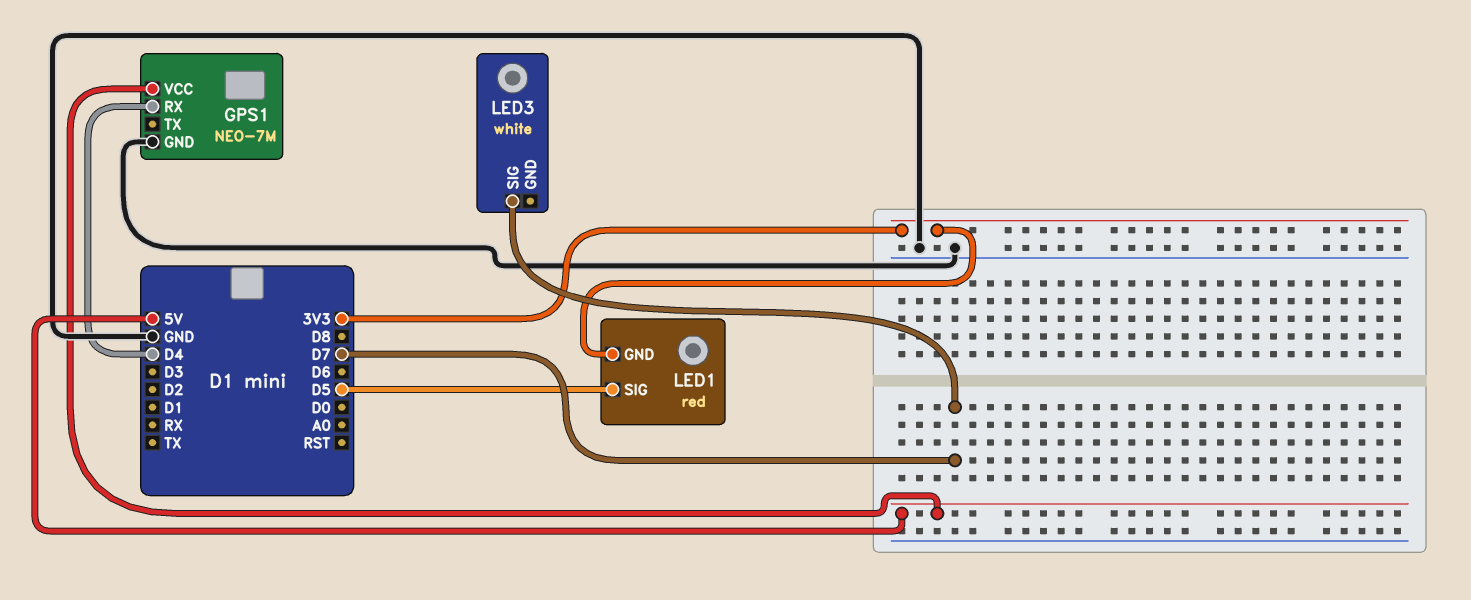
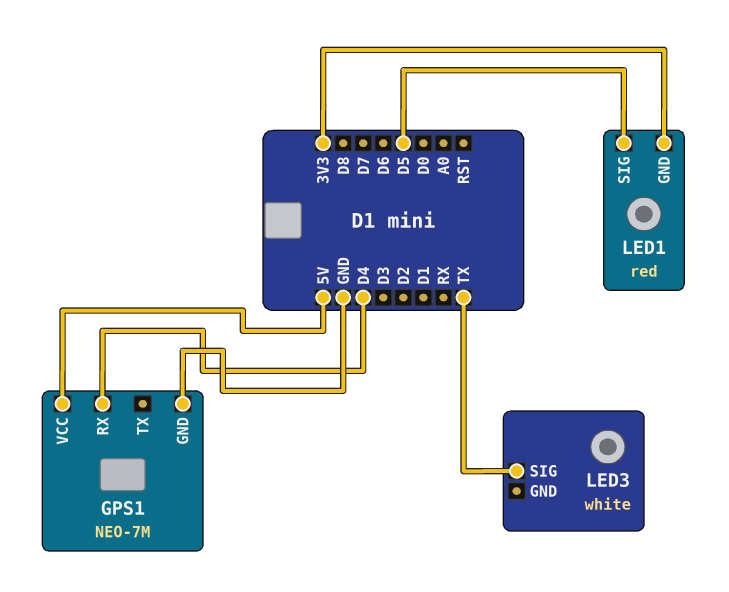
LED3 pin SIG: D7 -> TX

